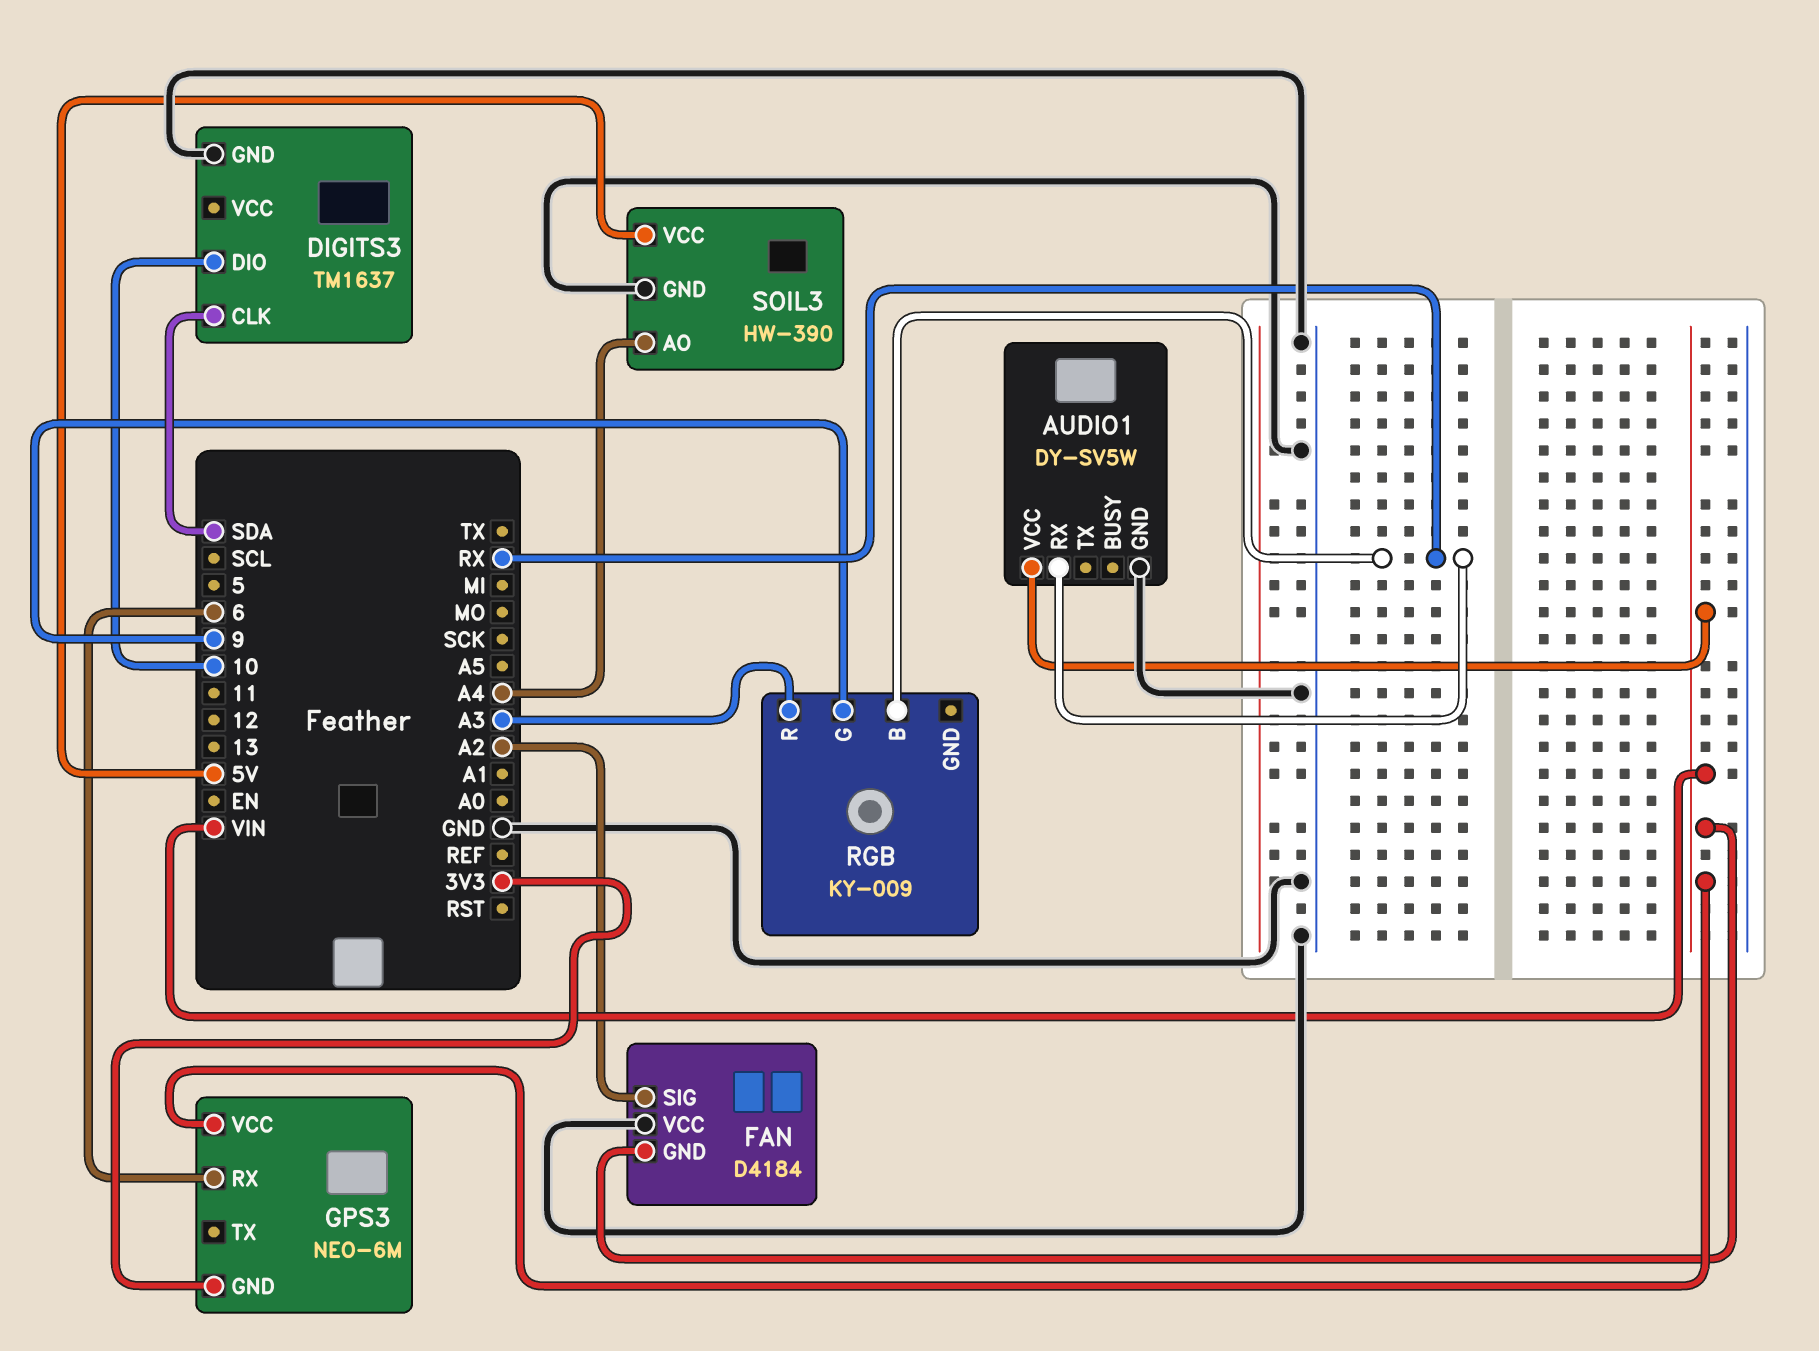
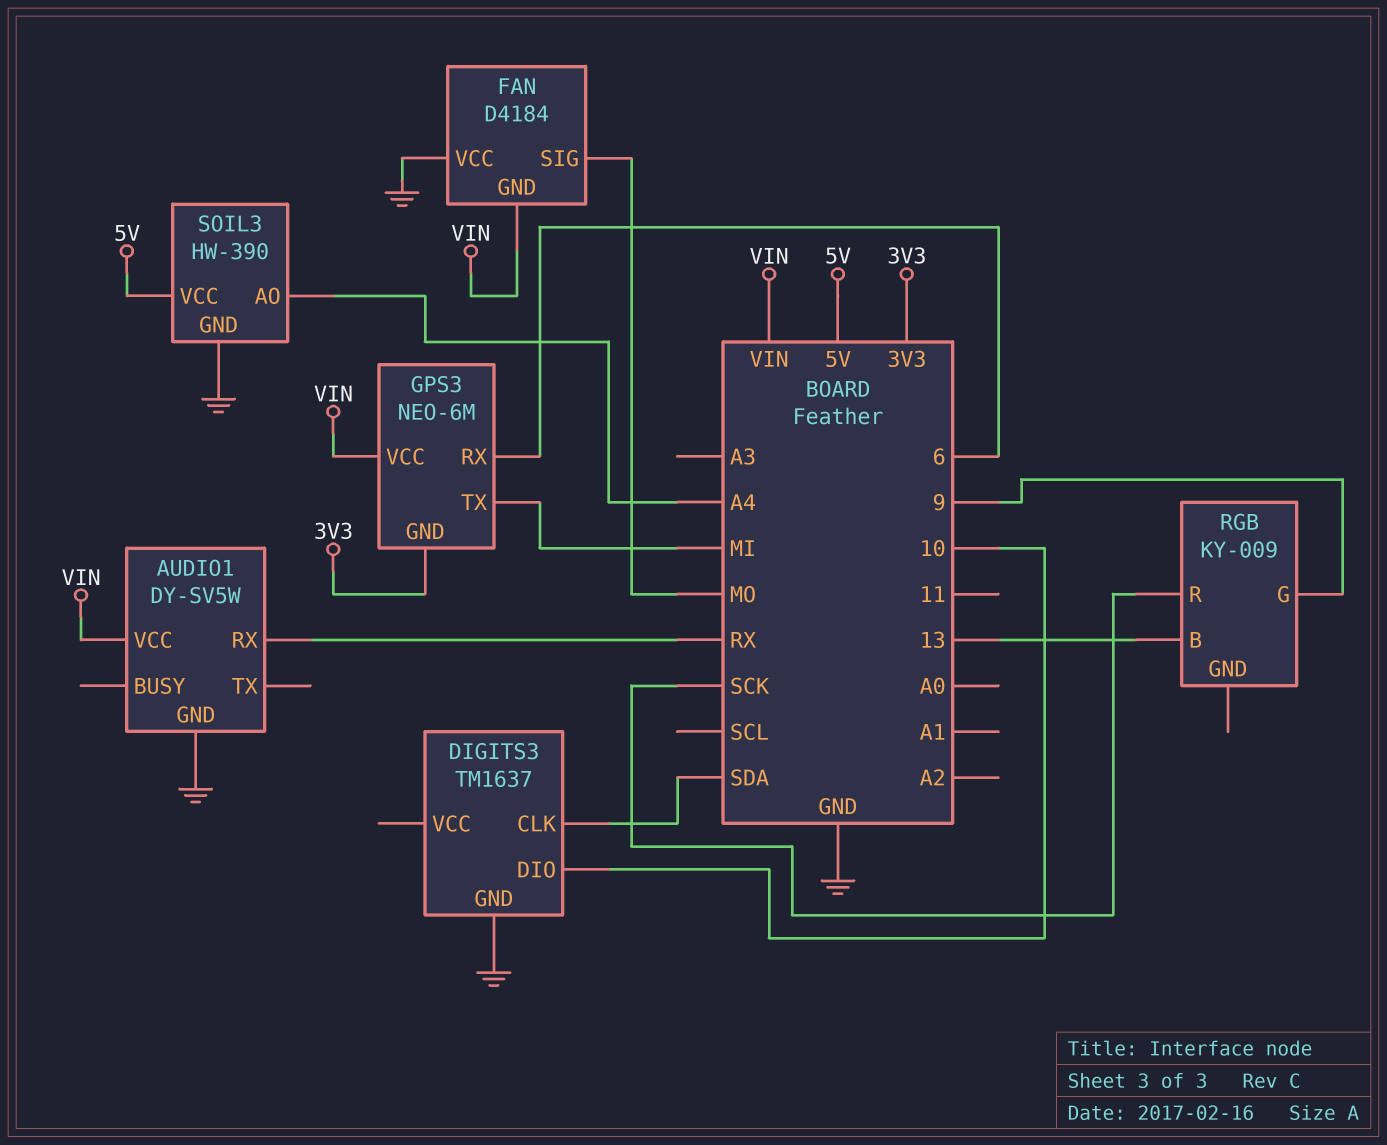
FAN pin SIG: A2 -> MO
GPS3 pin TX: none -> MI
RGB pin B: RX -> 13
RGB pin R: A3 -> SCK

